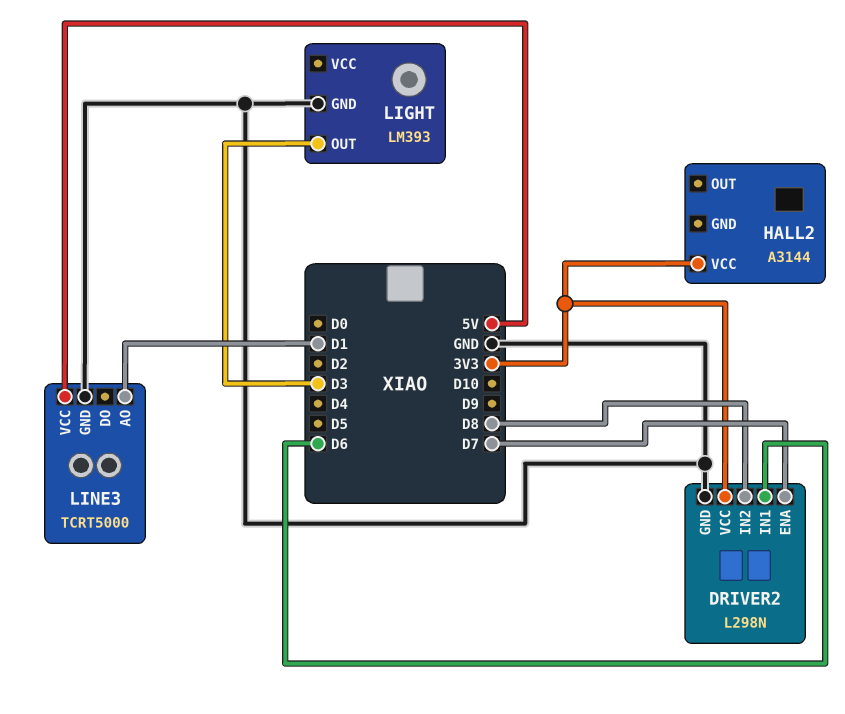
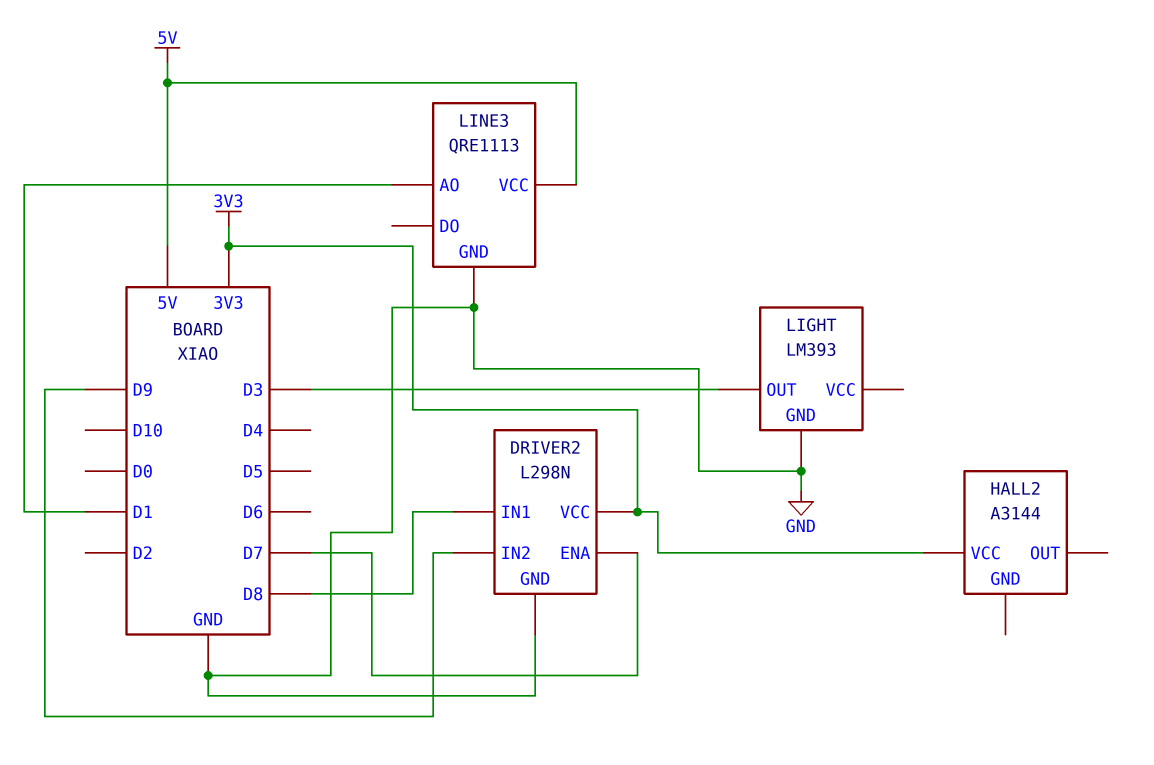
DRIVER2 pin IN1: D6 -> D8
DRIVER2 pin IN2: D8 -> D9
LINE3: TCRT5000 -> QRE1113

